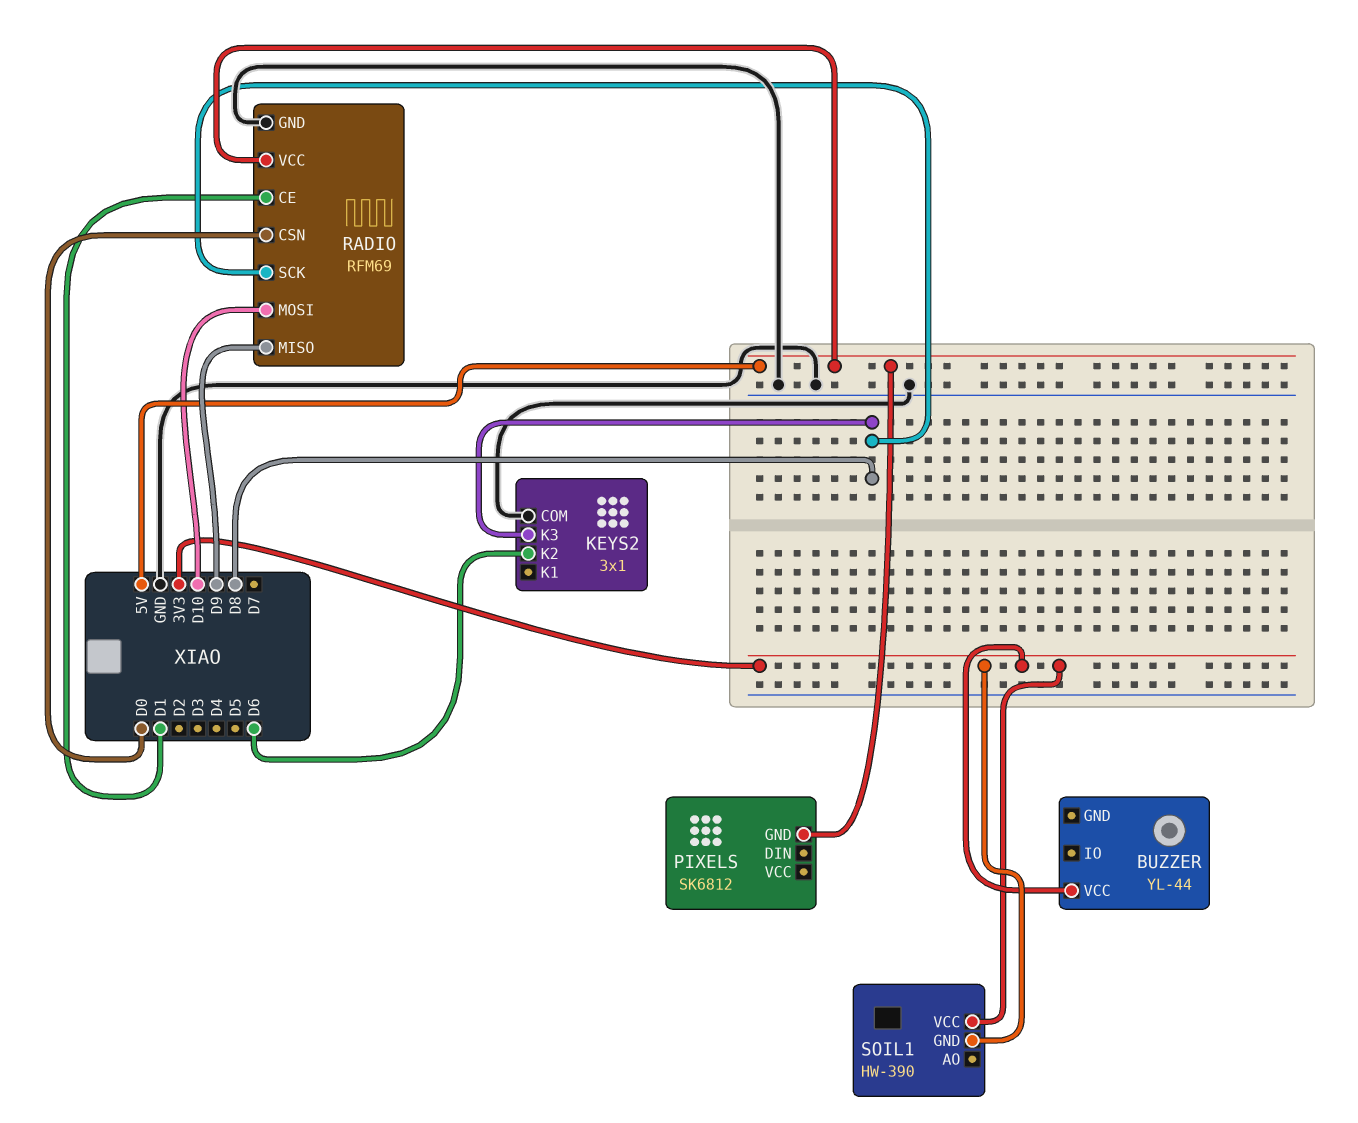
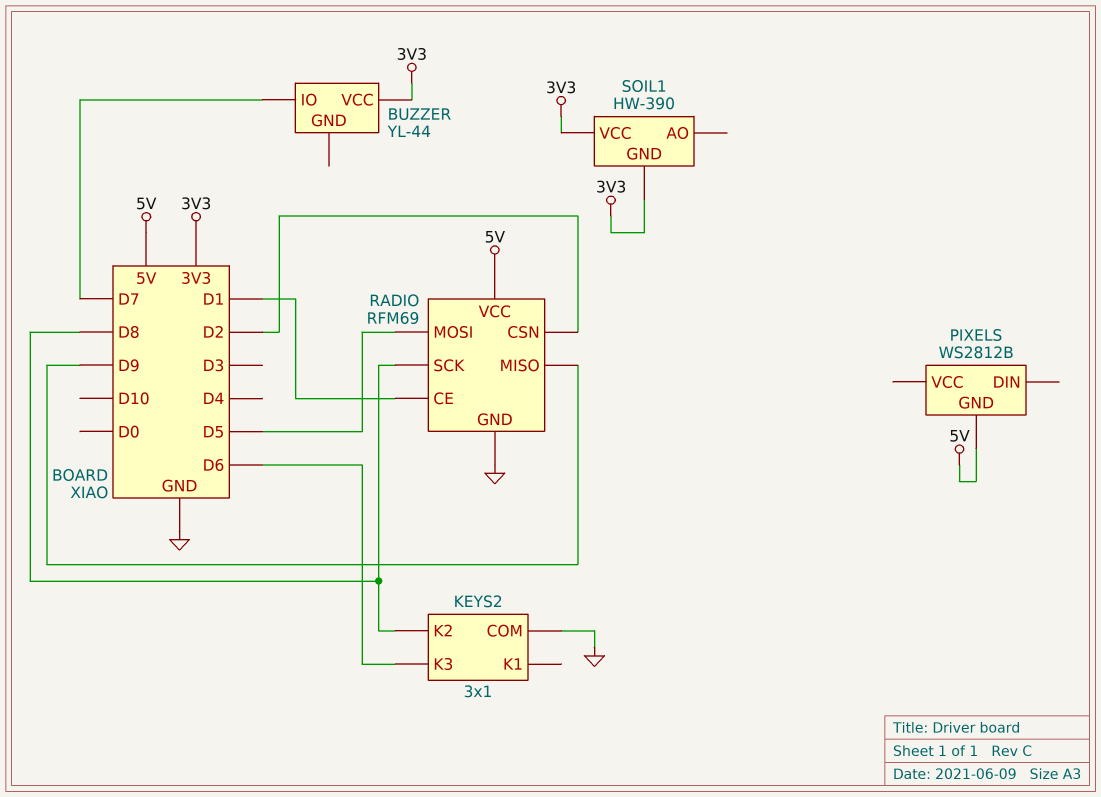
BUZZER pin IO: none -> D7
KEYS2 pin K2: D6 -> D8
KEYS2 pin K3: D8 -> D6
PIXELS: SK6812 -> WS2812B
RADIO pin CSN: D0 -> D2
RADIO pin MOSI: D10 -> D5

